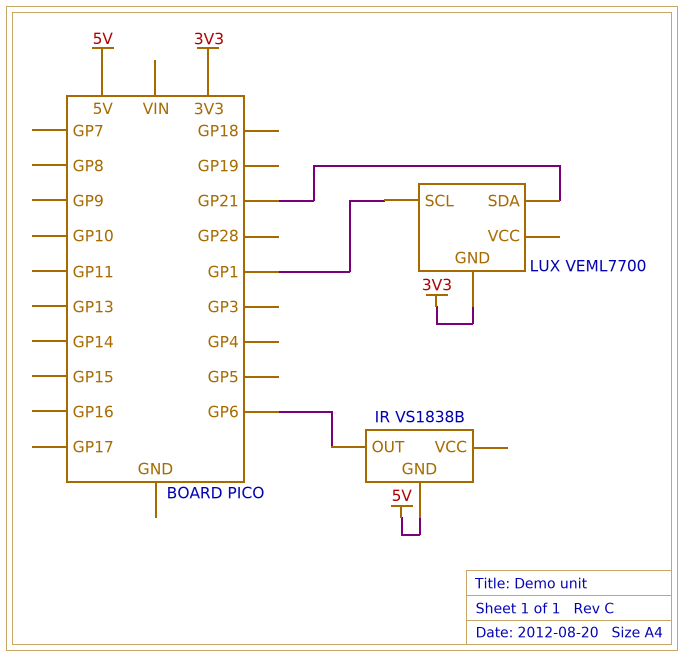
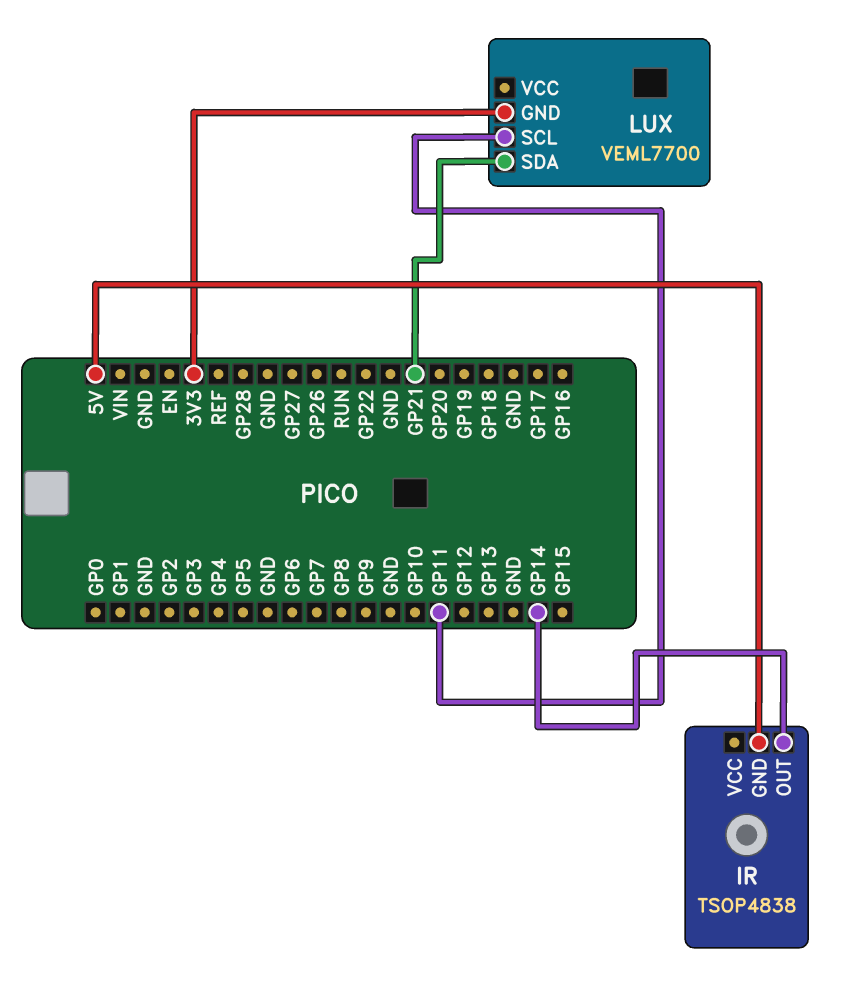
IR: VS1838B -> TSOP4838
IR pin OUT: GP6 -> GP14
LUX pin SCL: GP1 -> GP11

